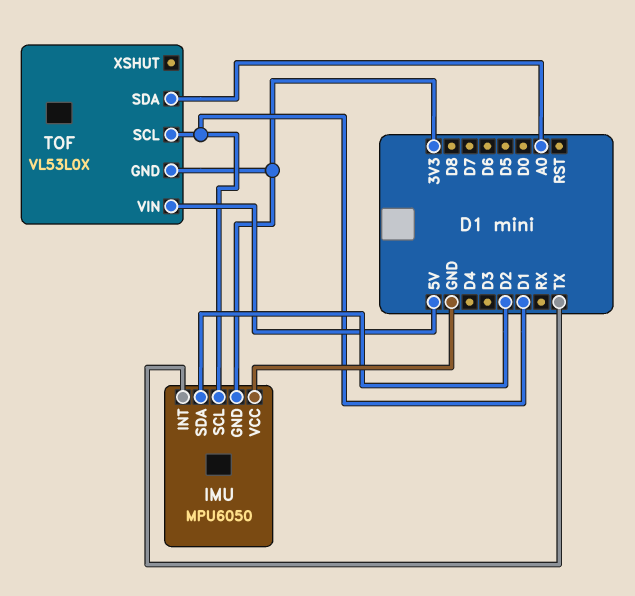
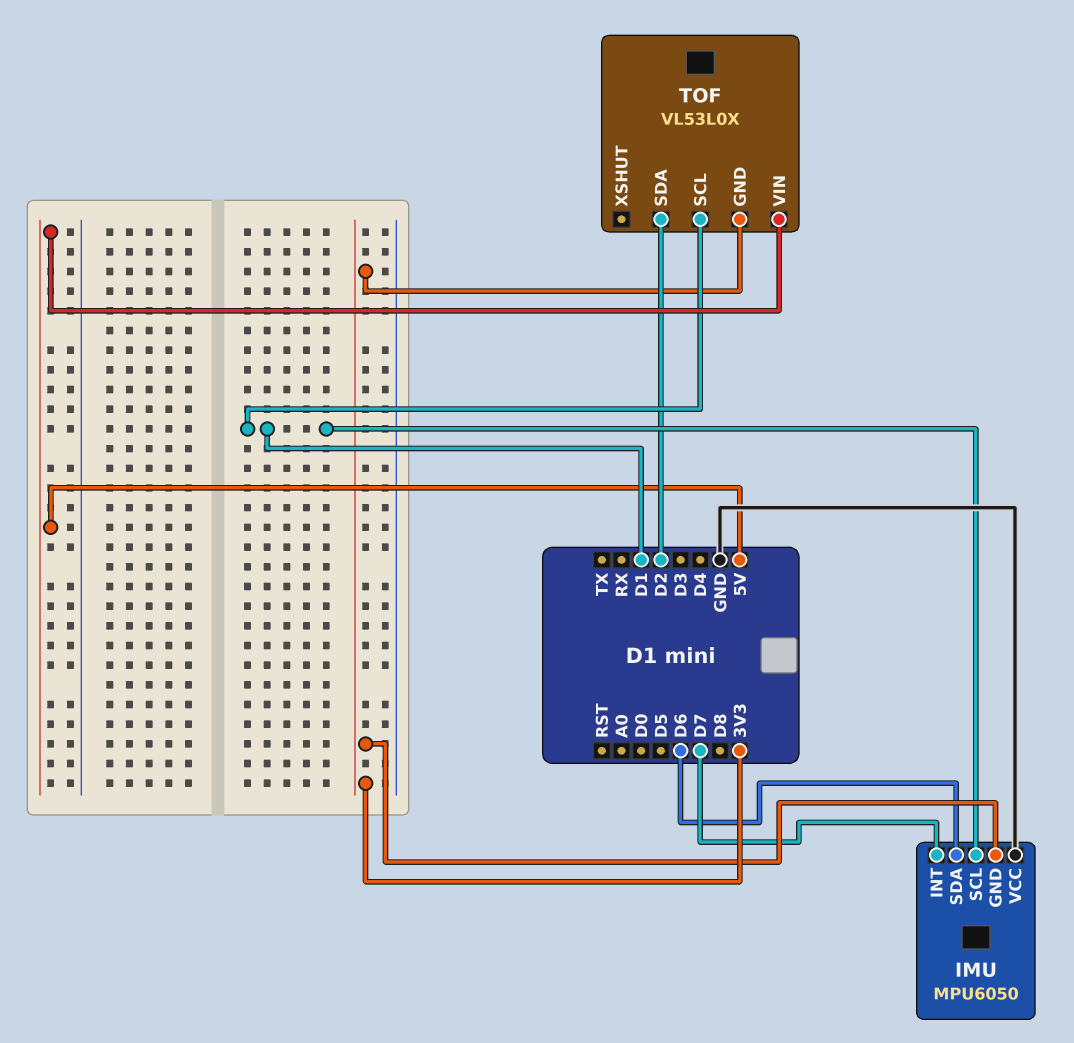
IMU pin INT: TX -> D7
IMU pin SDA: D2 -> D6
TOF pin SDA: A0 -> D2

